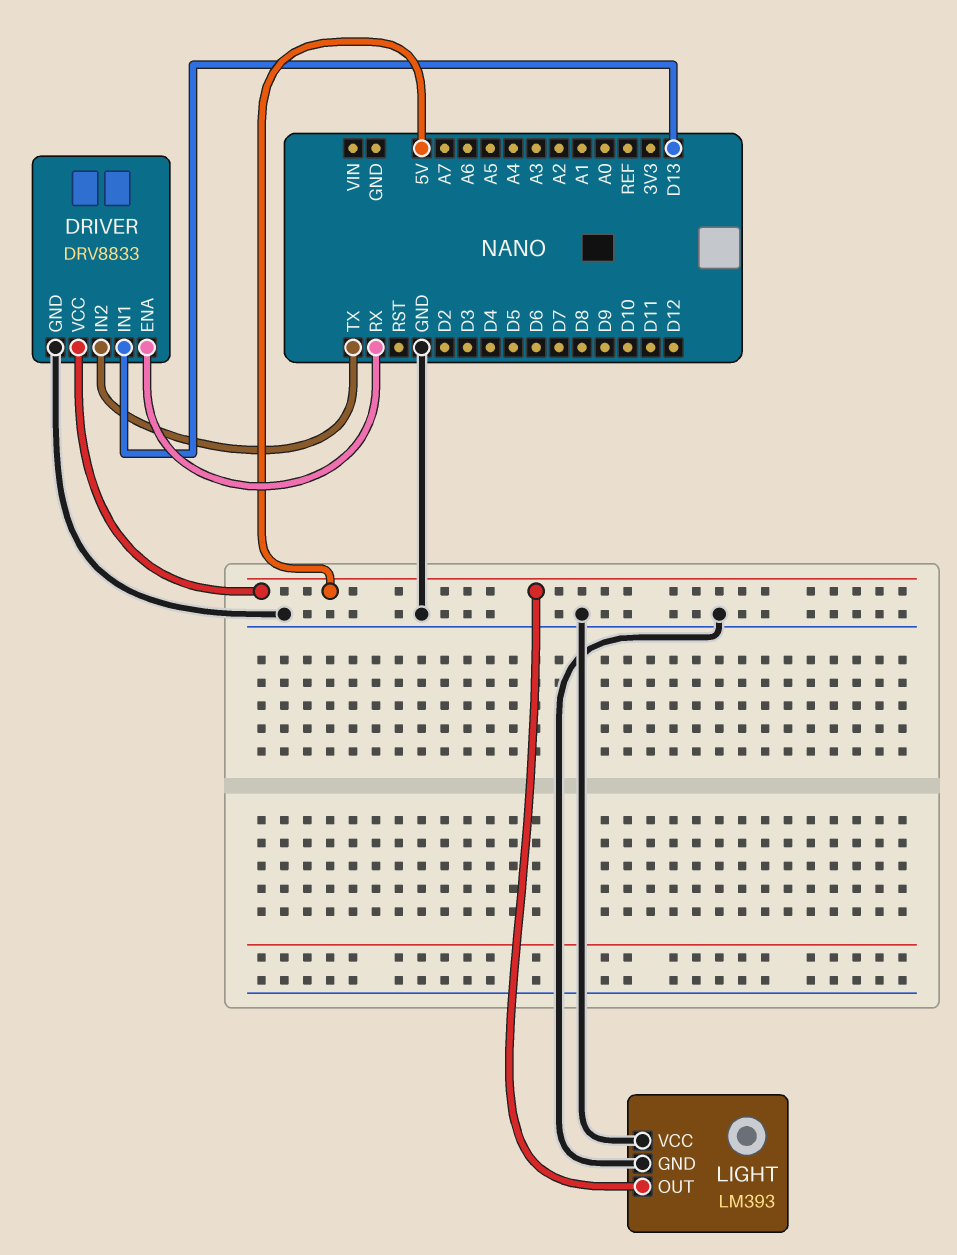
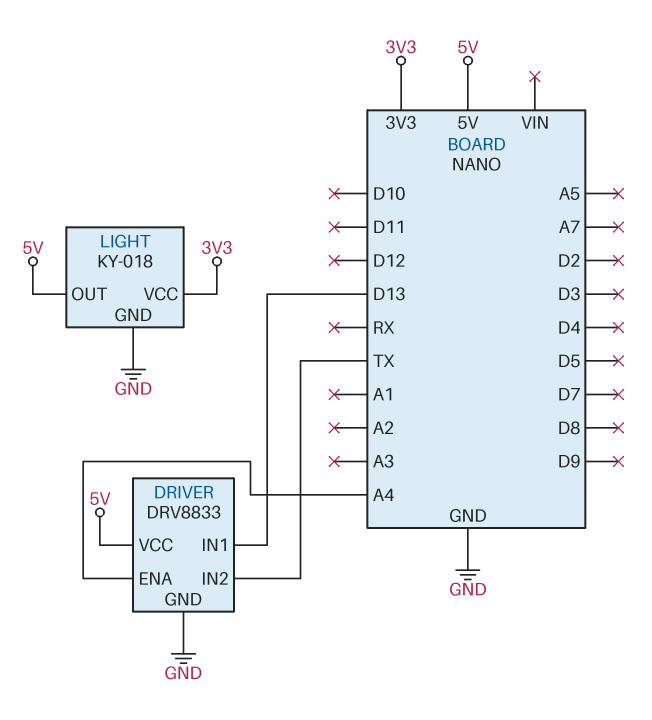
DRIVER pin ENA: RX -> A4
LIGHT: LM393 -> KY-018
LIGHT pin VCC: GND -> 3V3

